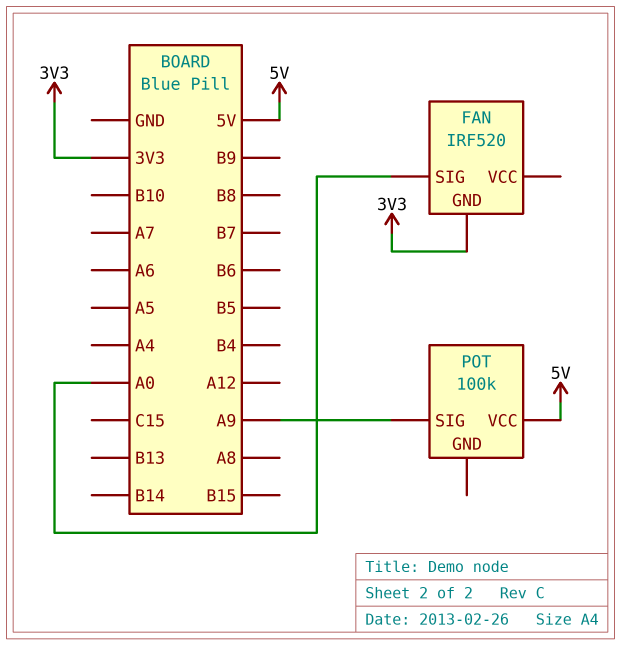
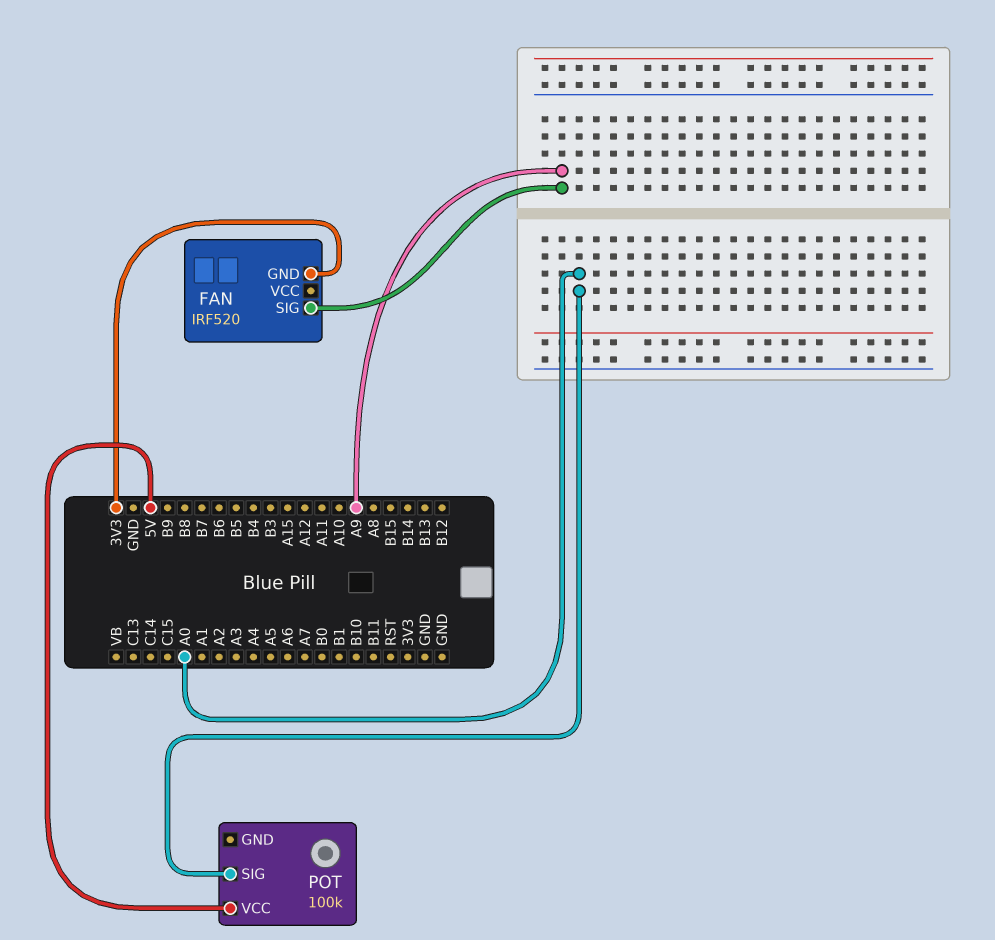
FAN pin SIG: A0 -> A9
POT pin SIG: A9 -> A0

